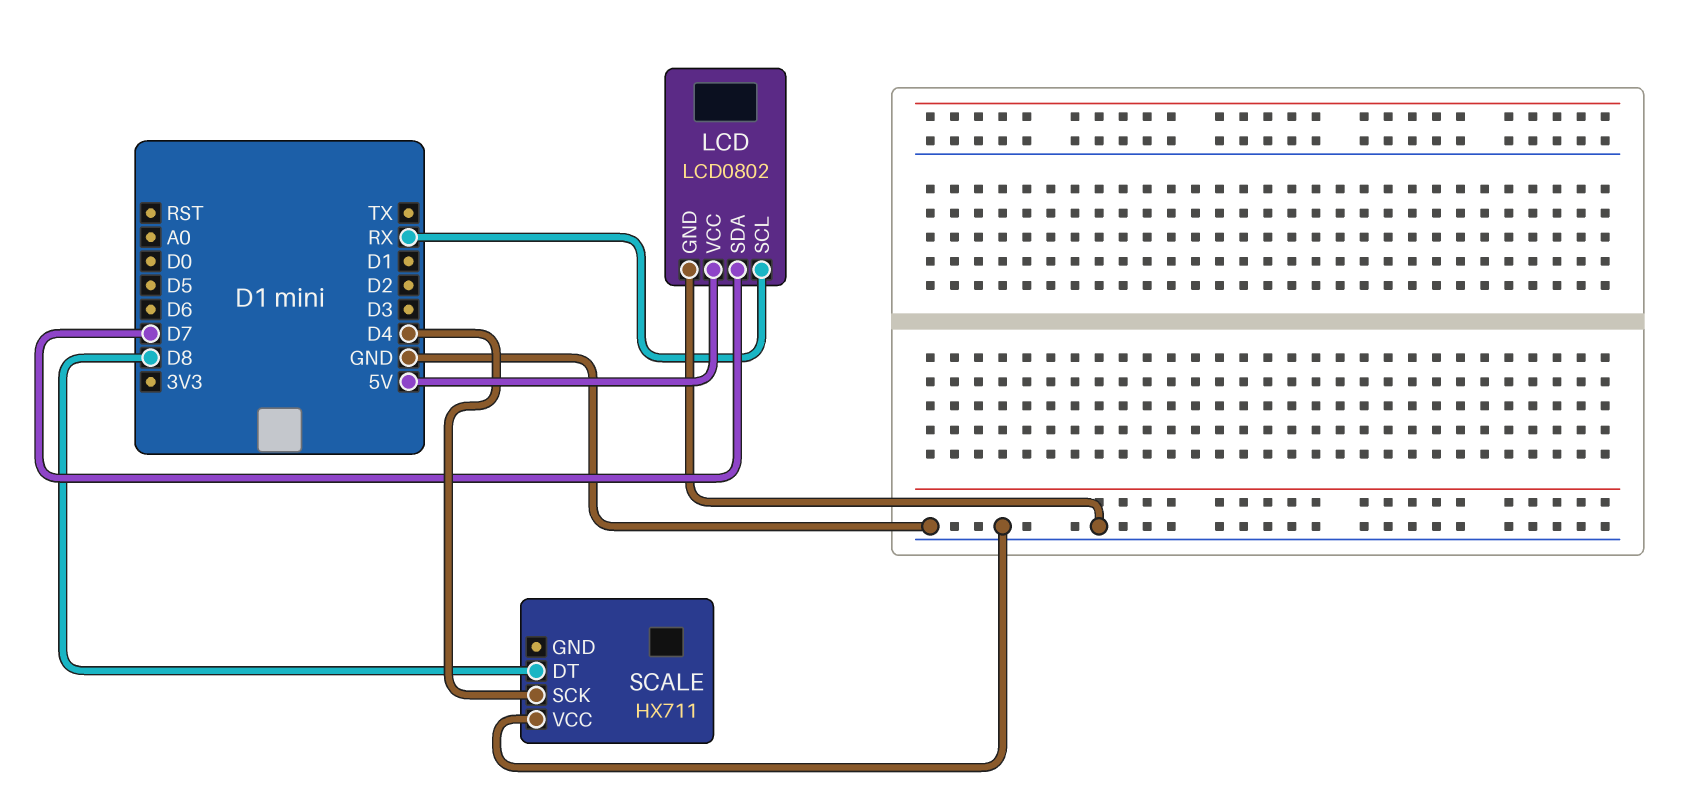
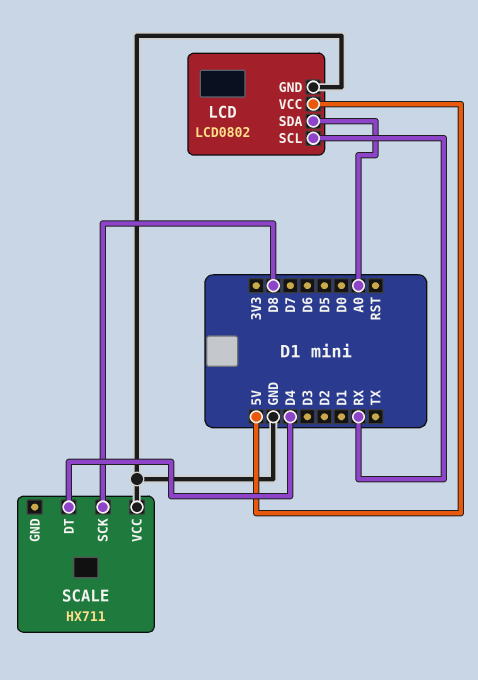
LCD pin SDA: D7 -> A0
SCALE pin DT: D8 -> D4
SCALE pin SCK: D4 -> D8

